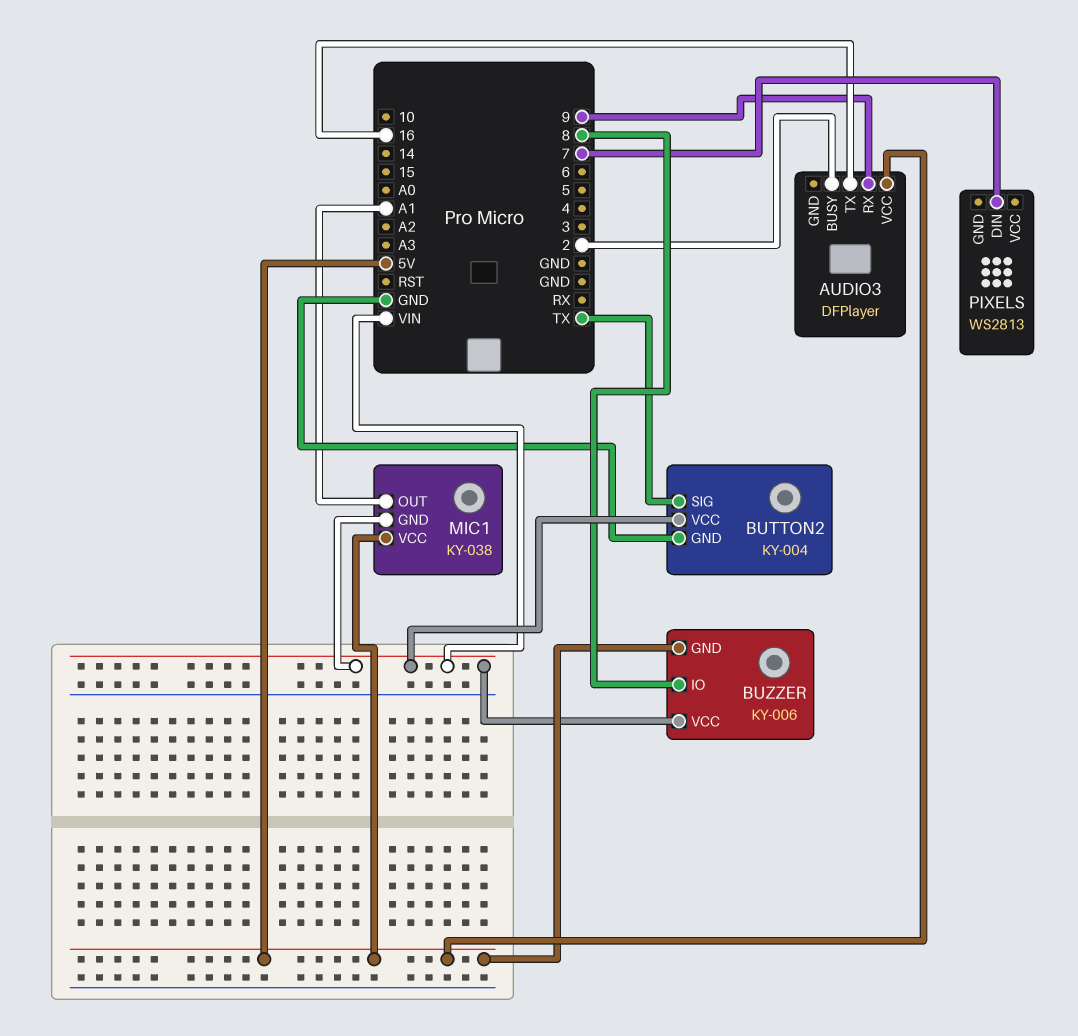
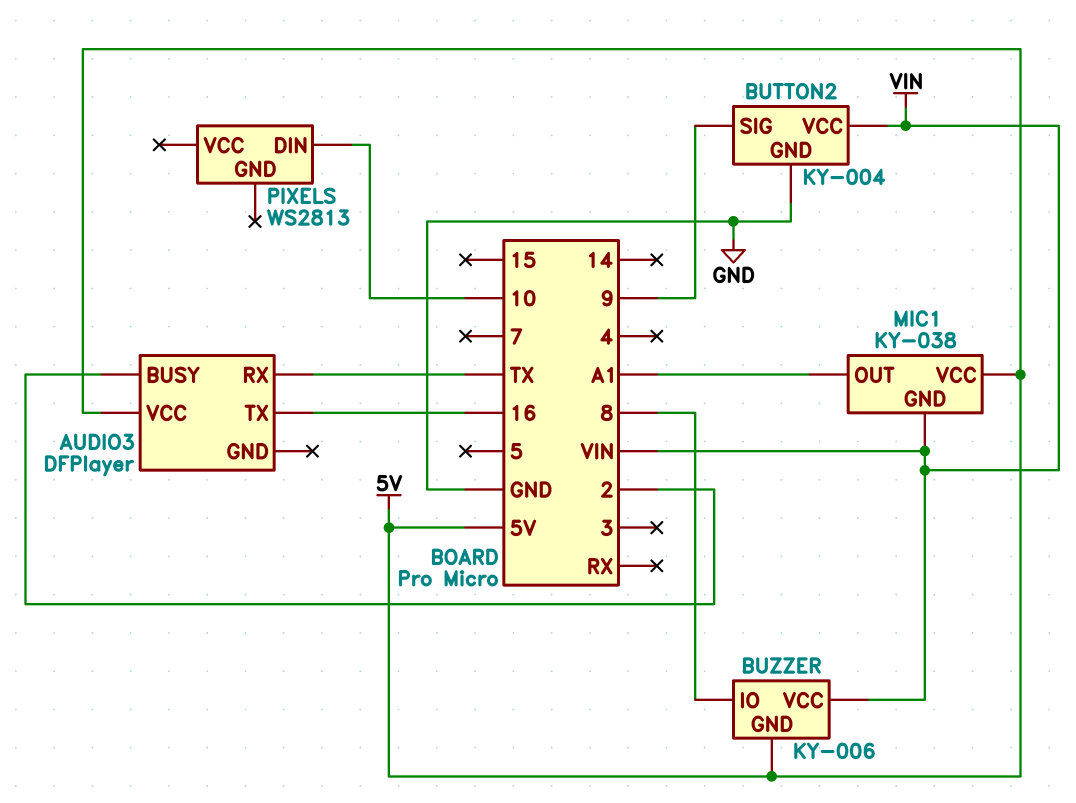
AUDIO3 pin RX: 9 -> TX
BUTTON2 pin SIG: TX -> 9
PIXELS pin DIN: 7 -> 10

